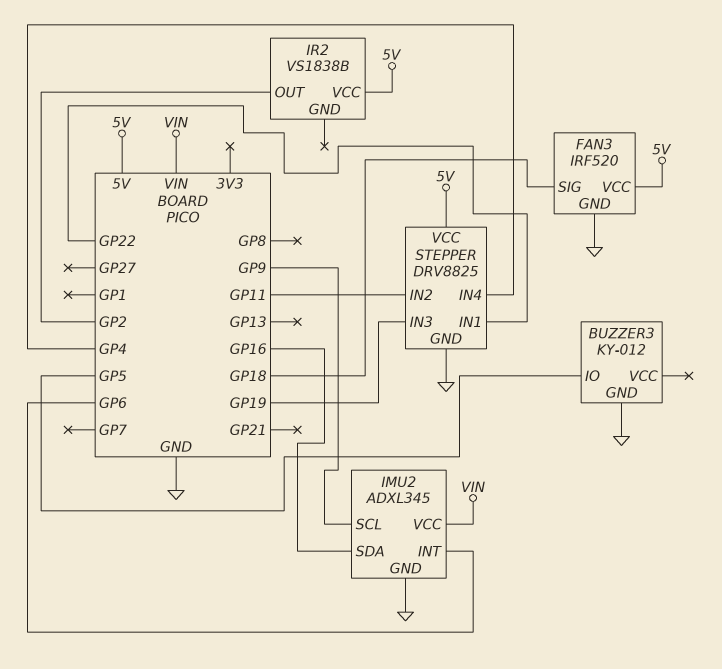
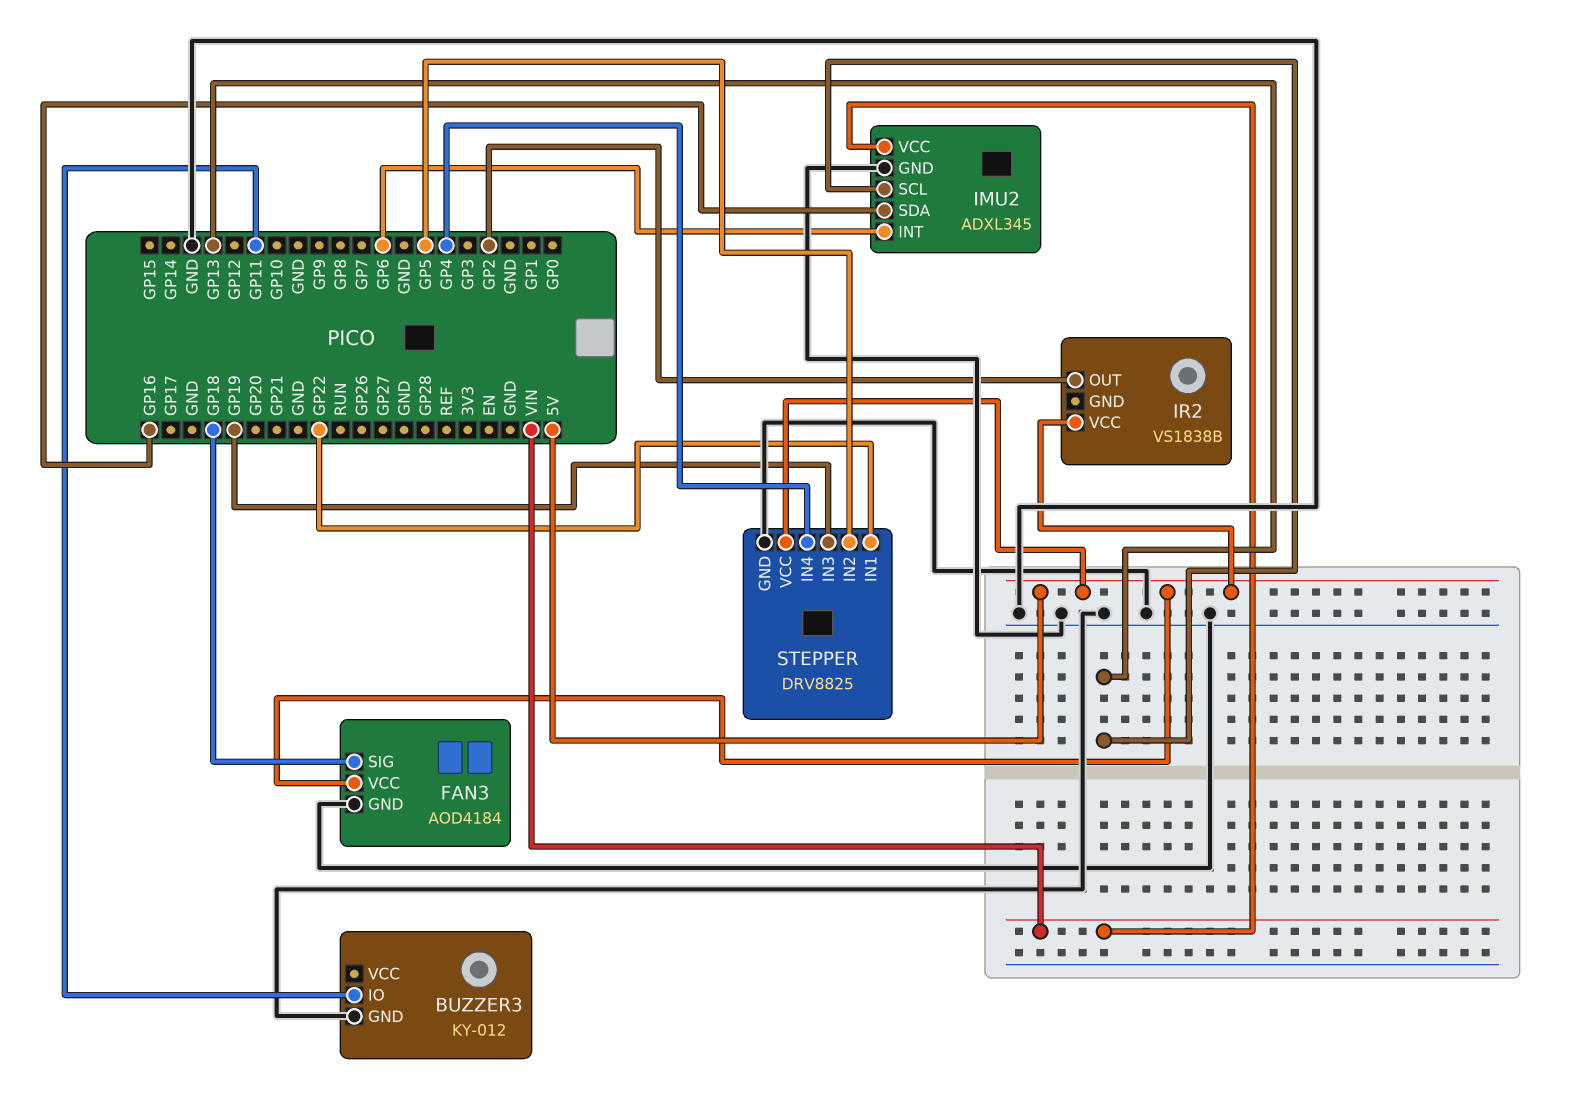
BUZZER3 pin IO: GP5 -> GP11
FAN3: IRF520 -> AOD4184
IMU2 pin SCL: GP9 -> GP13
STEPPER pin IN2: GP11 -> GP5

